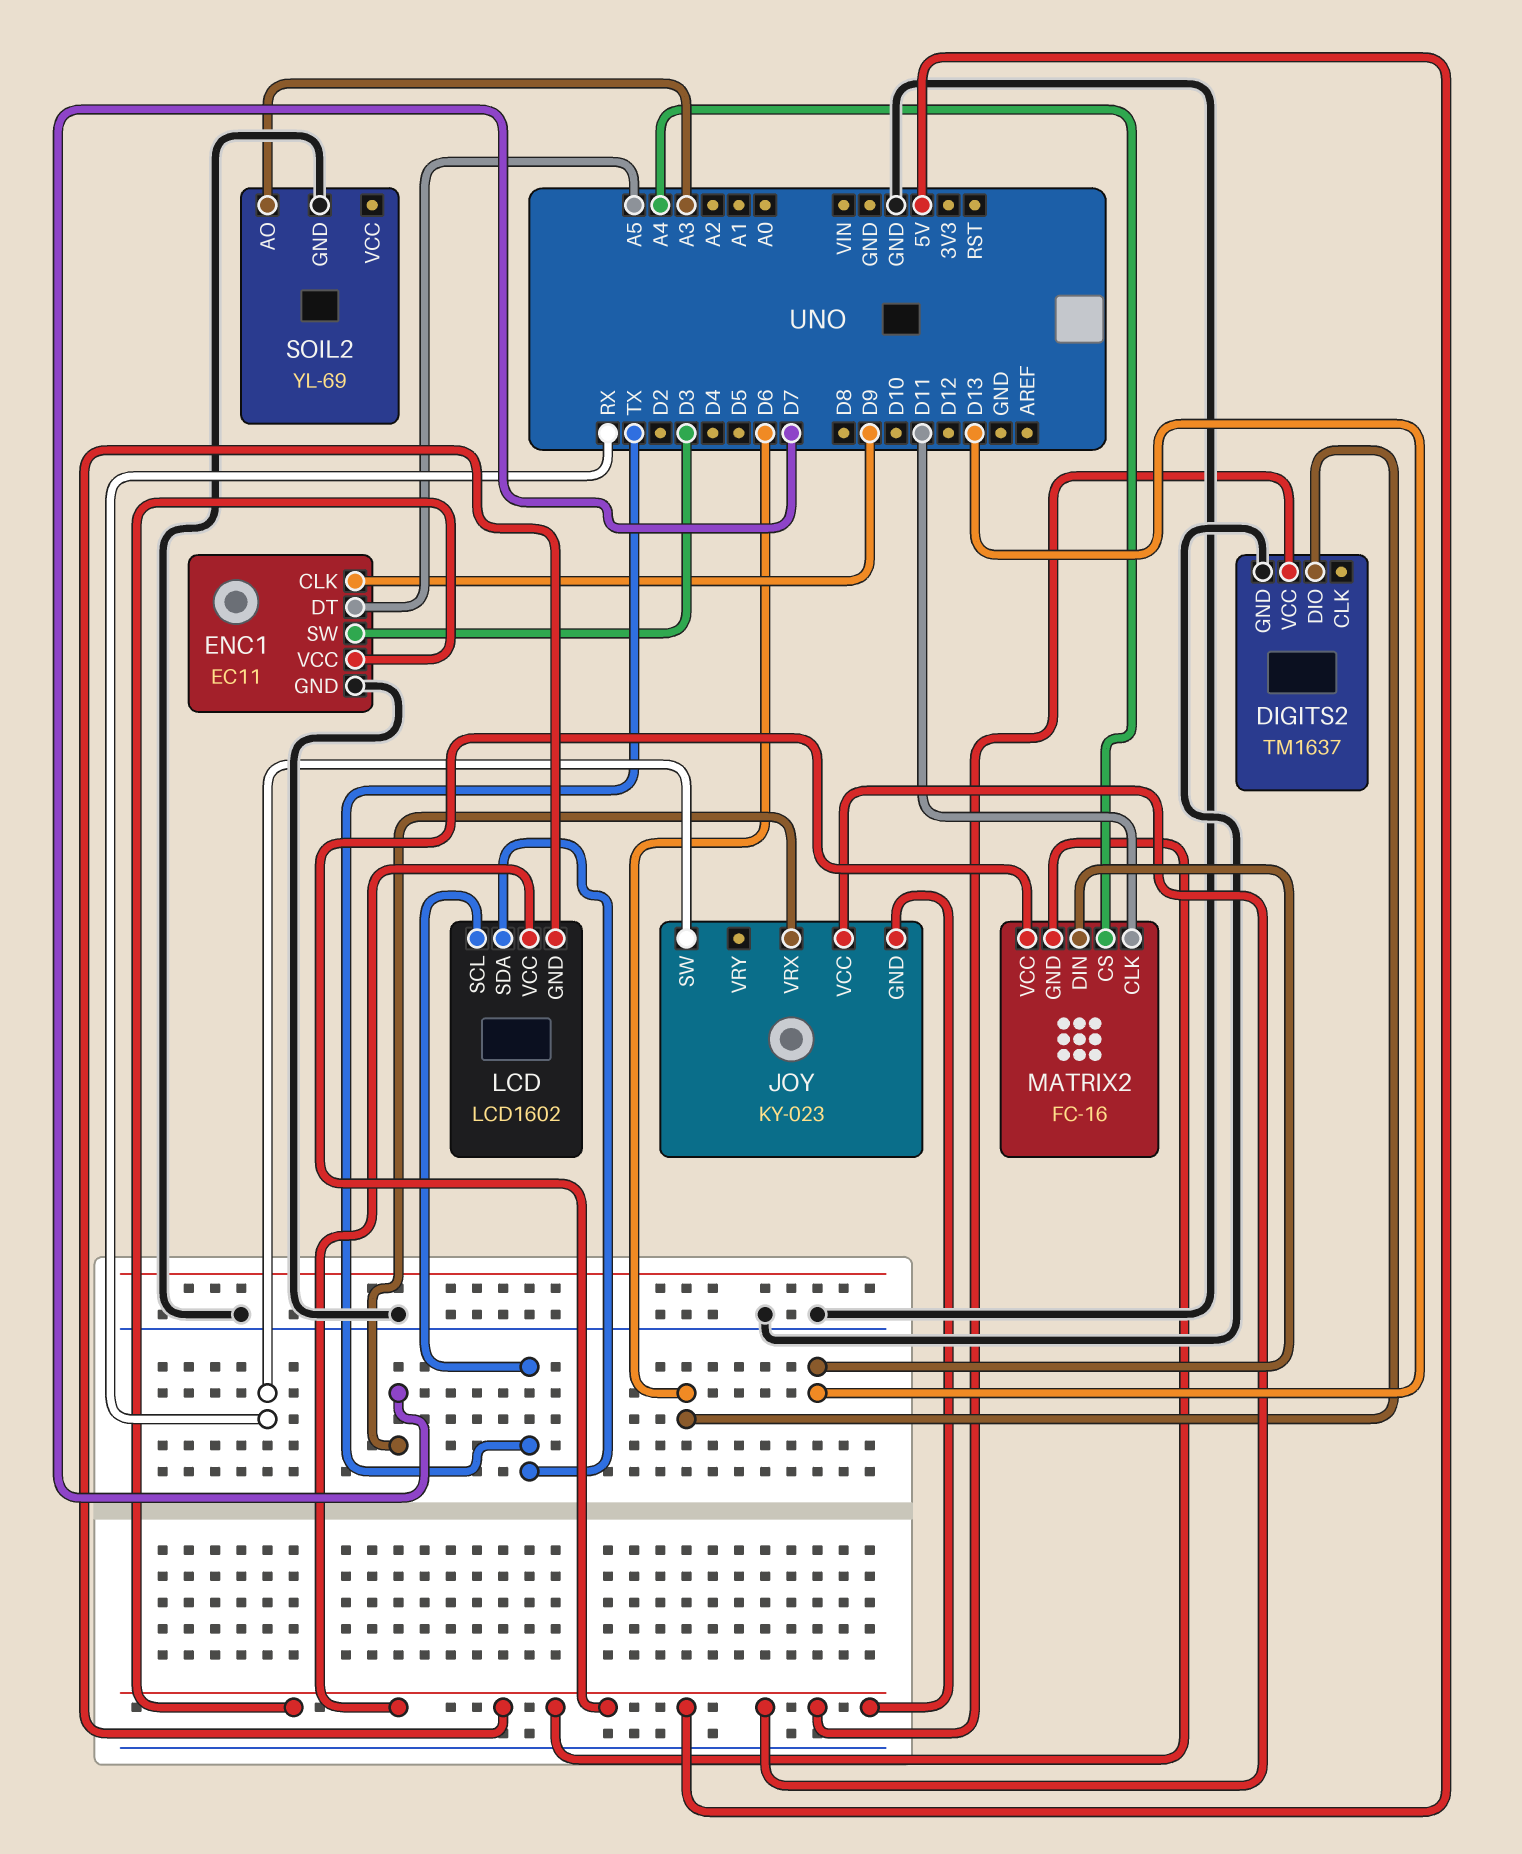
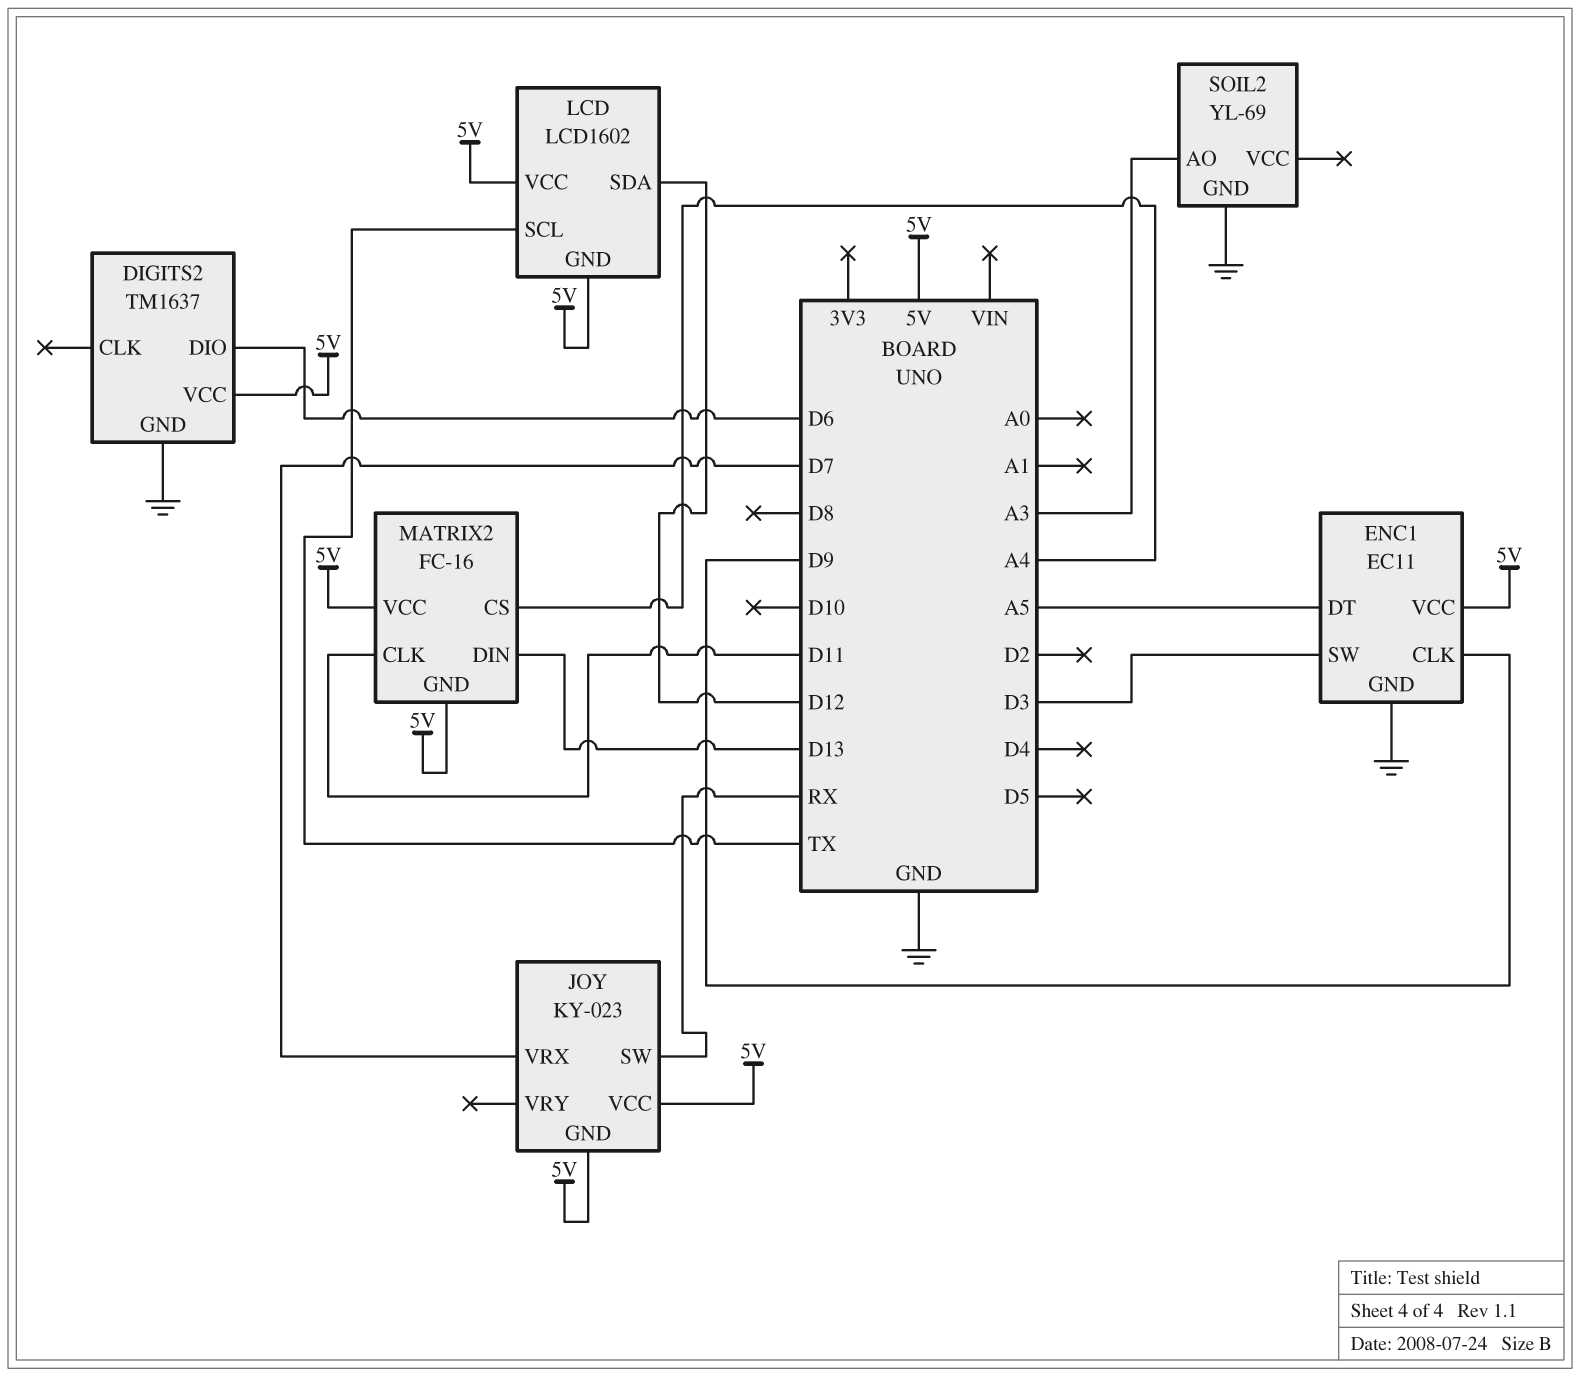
LCD pin SDA: TX -> D12

